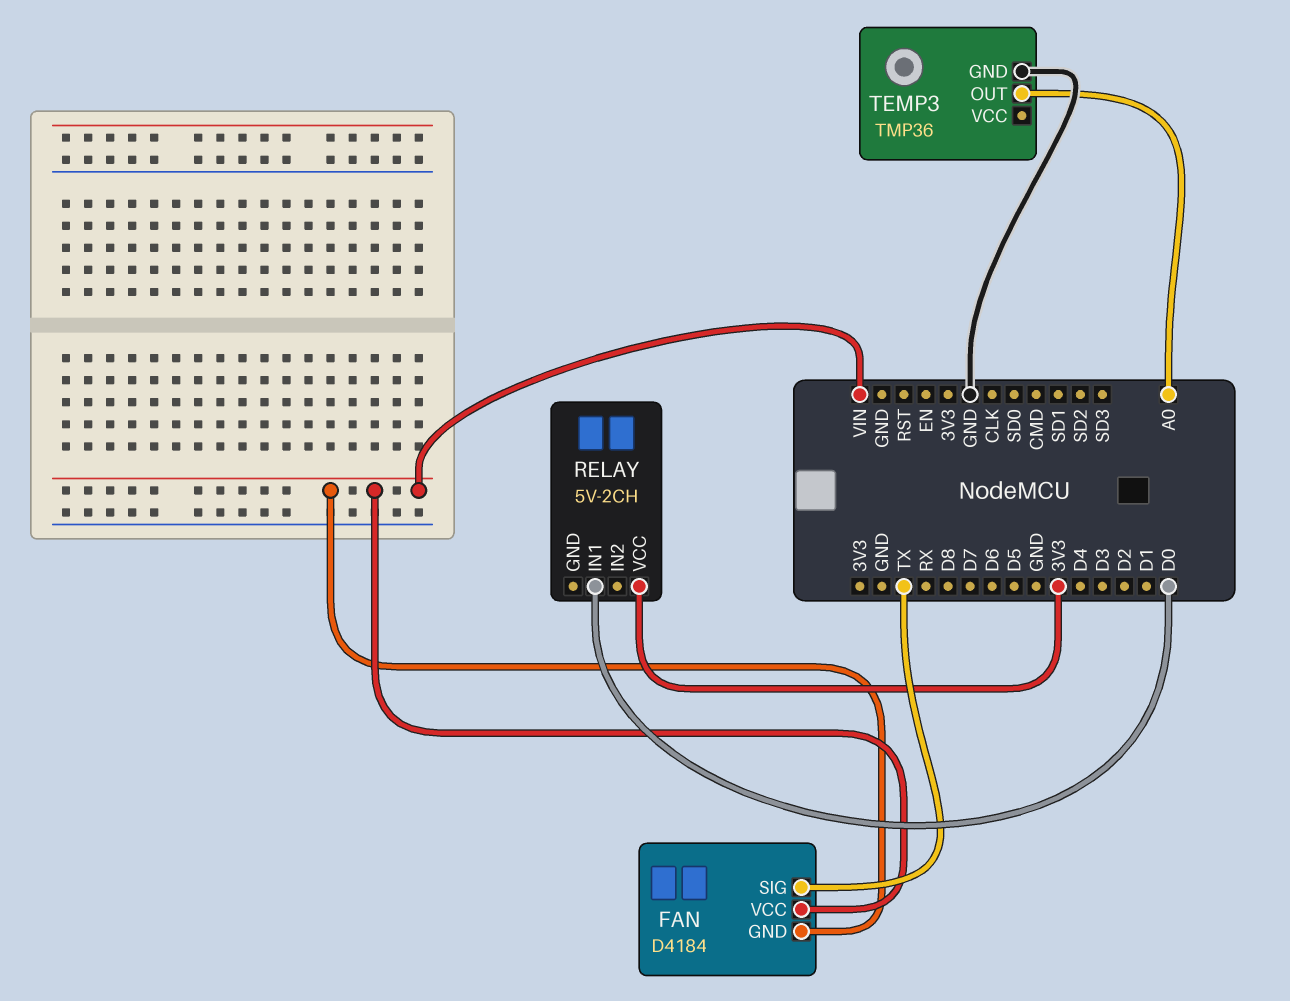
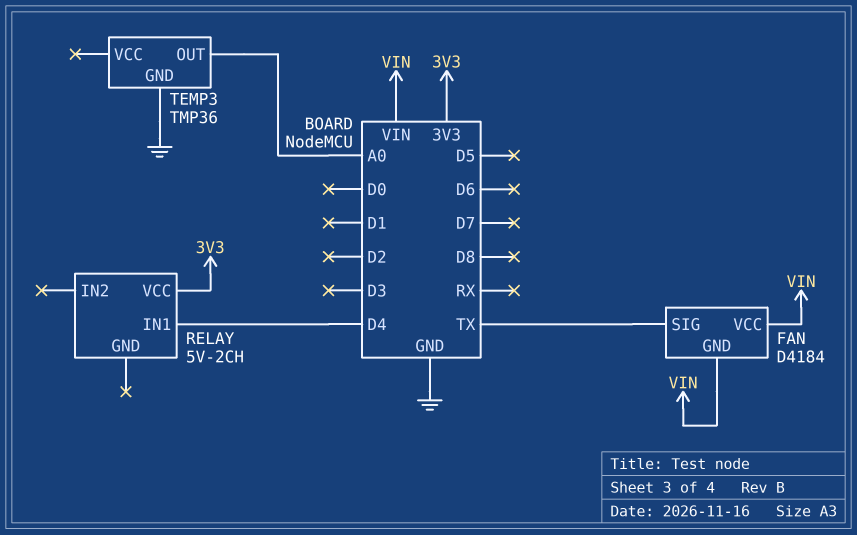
RELAY pin IN1: D0 -> D4

